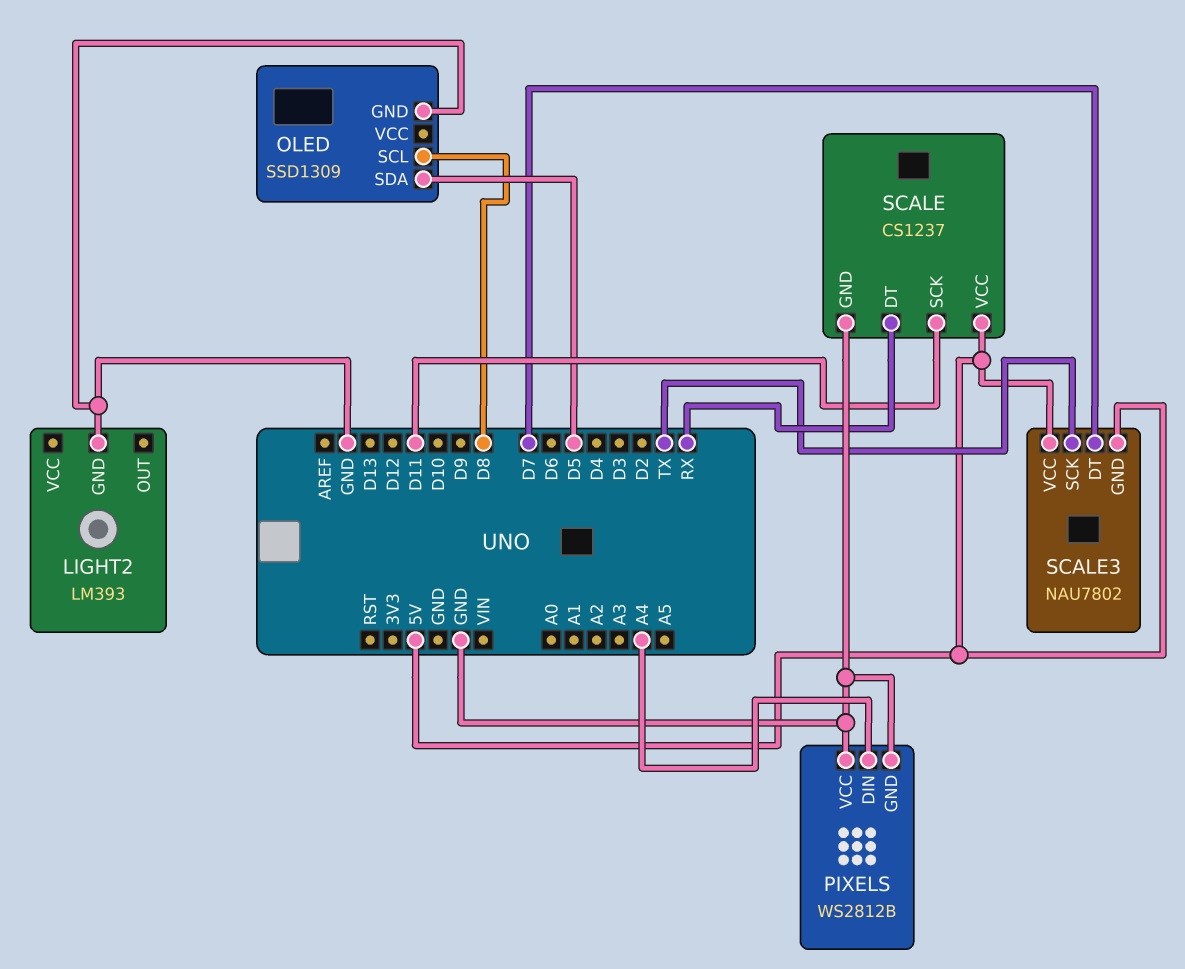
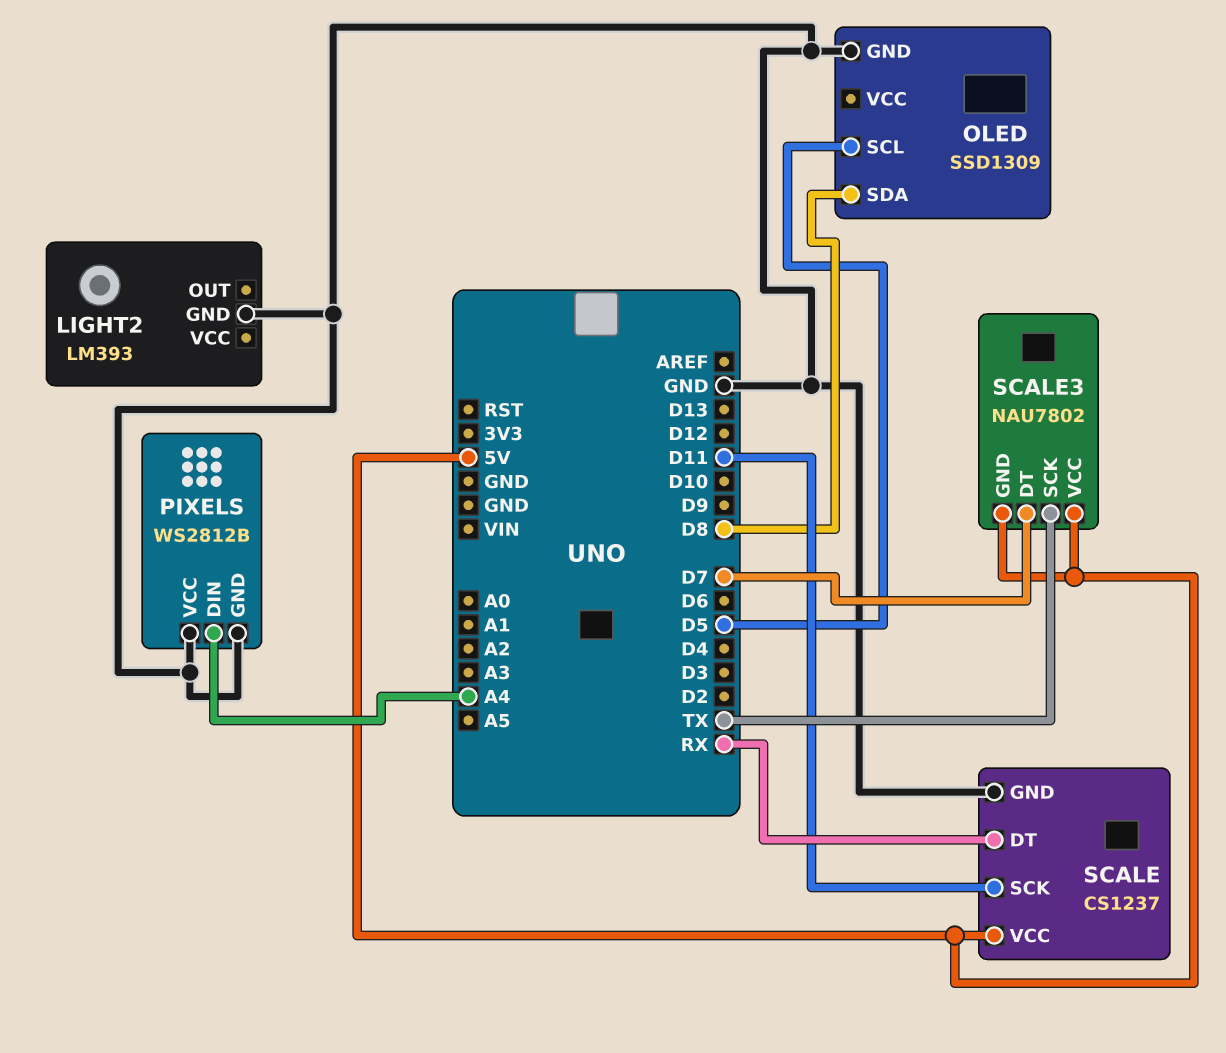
OLED pin SCL: D8 -> D5
OLED pin SDA: D5 -> D8

